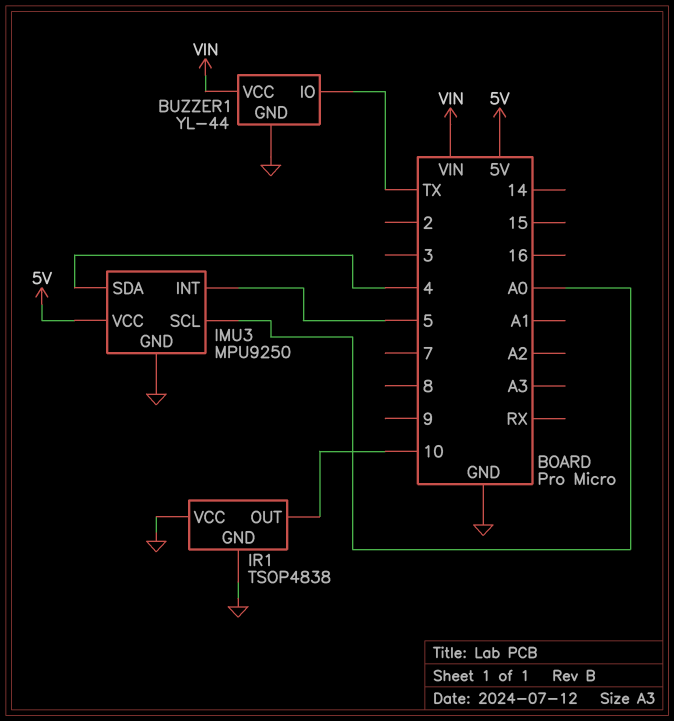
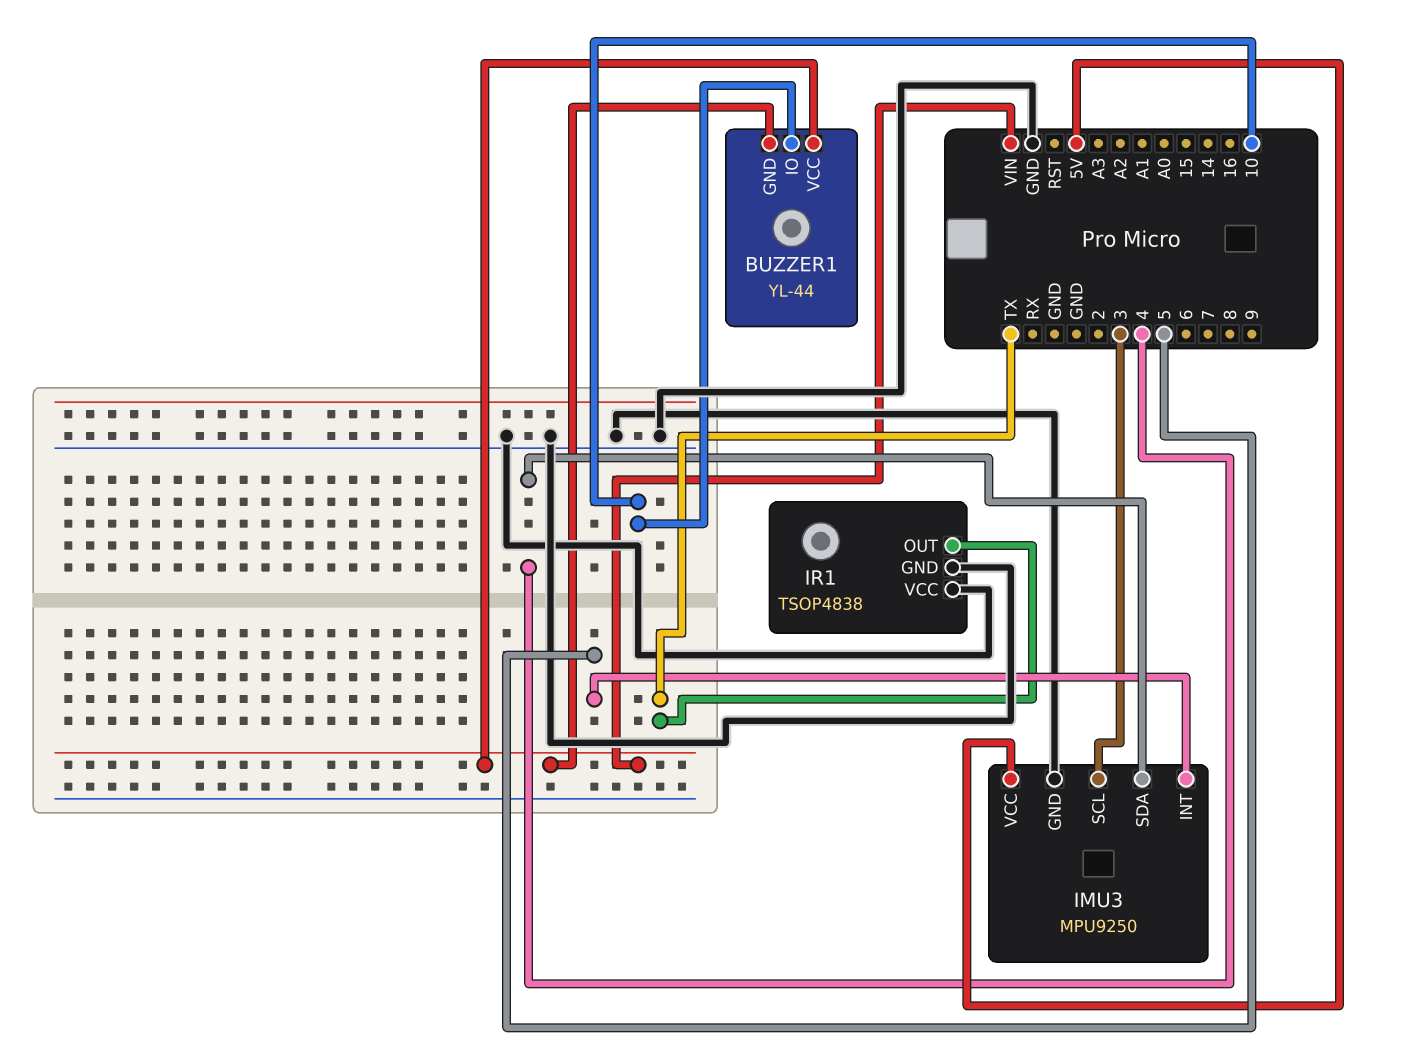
BUZZER1 pin GND: GND -> VIN
BUZZER1 pin IO: TX -> 10
IMU3 pin SCL: A0 -> 3
IR1 pin OUT: 10 -> TX

